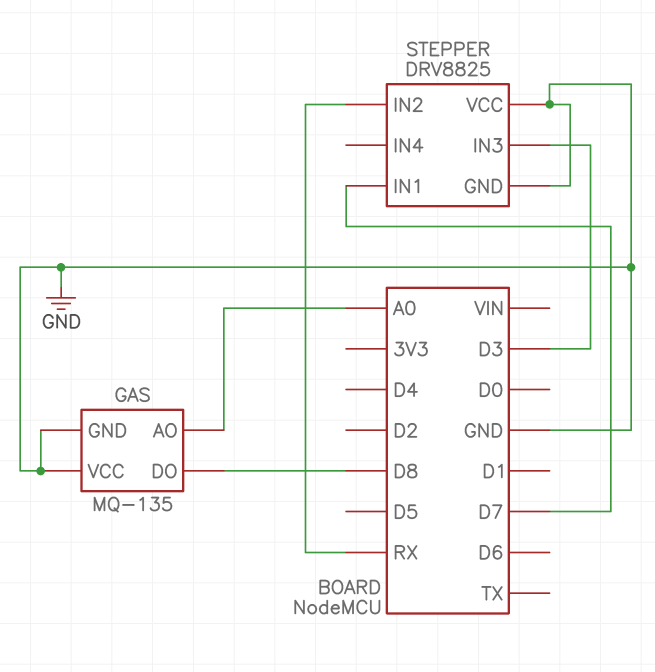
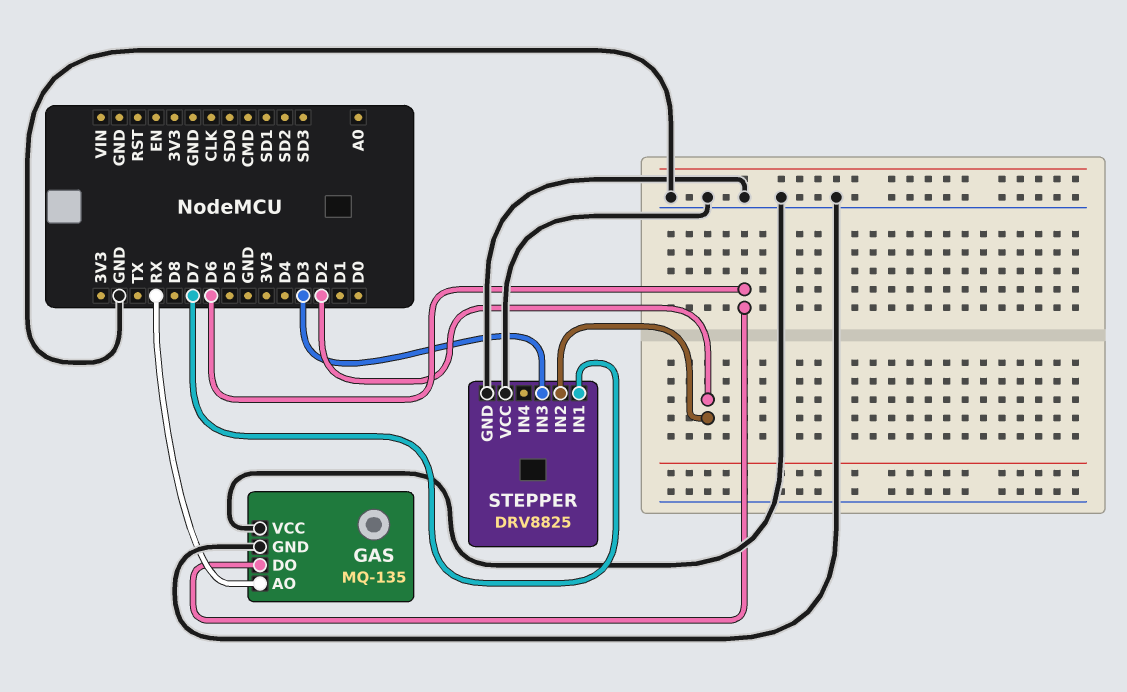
GAS pin AO: A0 -> RX
GAS pin DO: D8 -> D6
STEPPER pin IN2: RX -> D2

